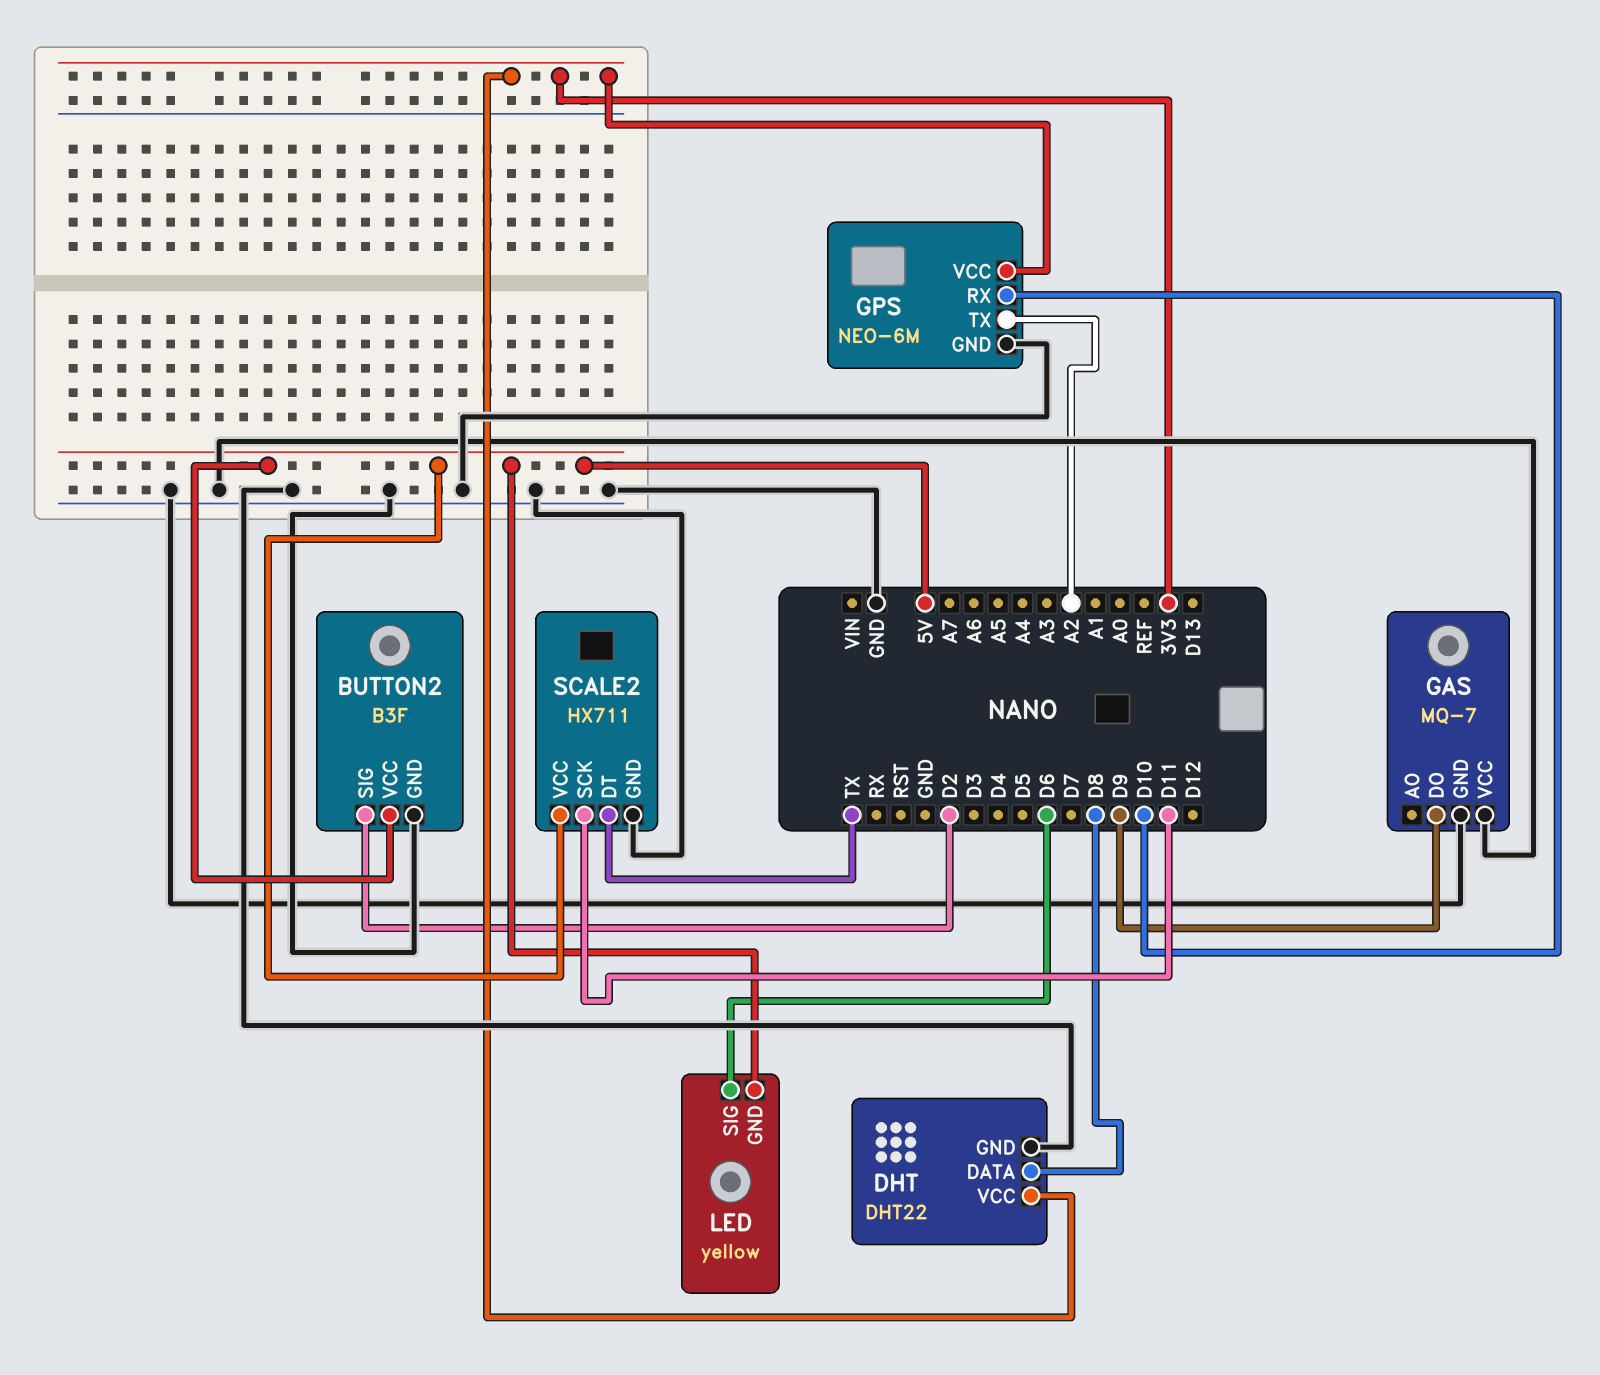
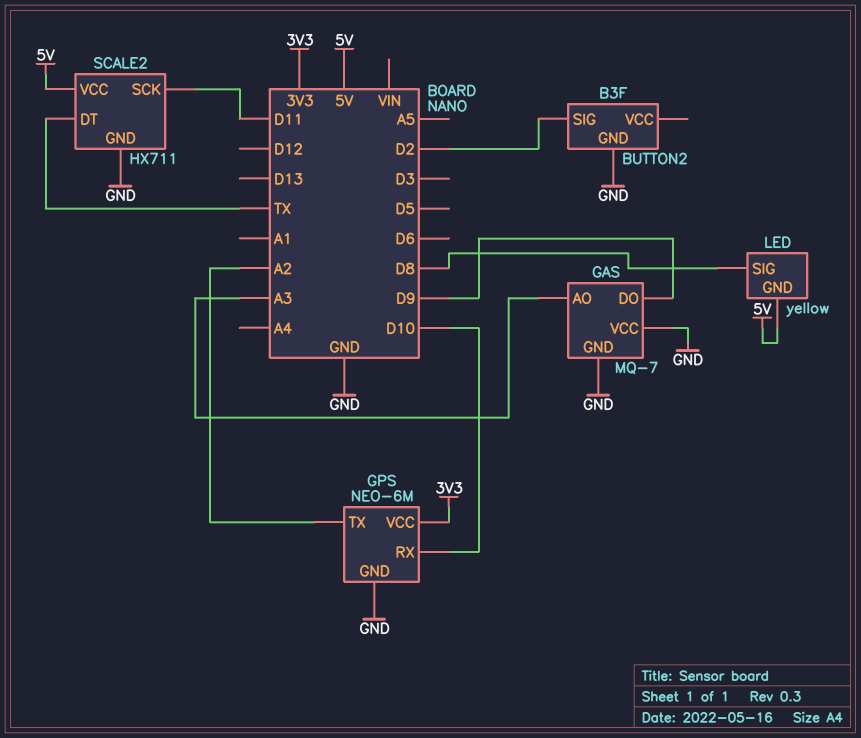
BUTTON2 pin VCC: 5V -> none
DHT: DHT22 -> none
DHT pin DATA: D8 -> none
DHT pin GND: GND -> none
DHT pin VCC: 3V3 -> none
GAS pin AO: none -> A3
LED pin SIG: D6 -> D8

